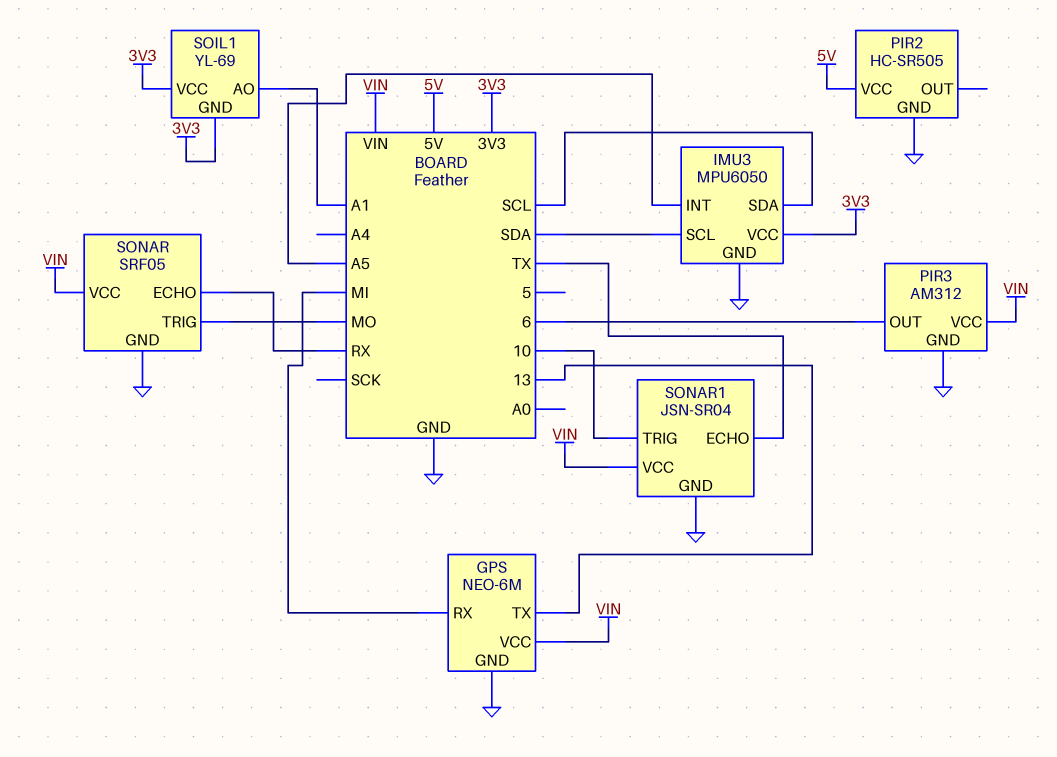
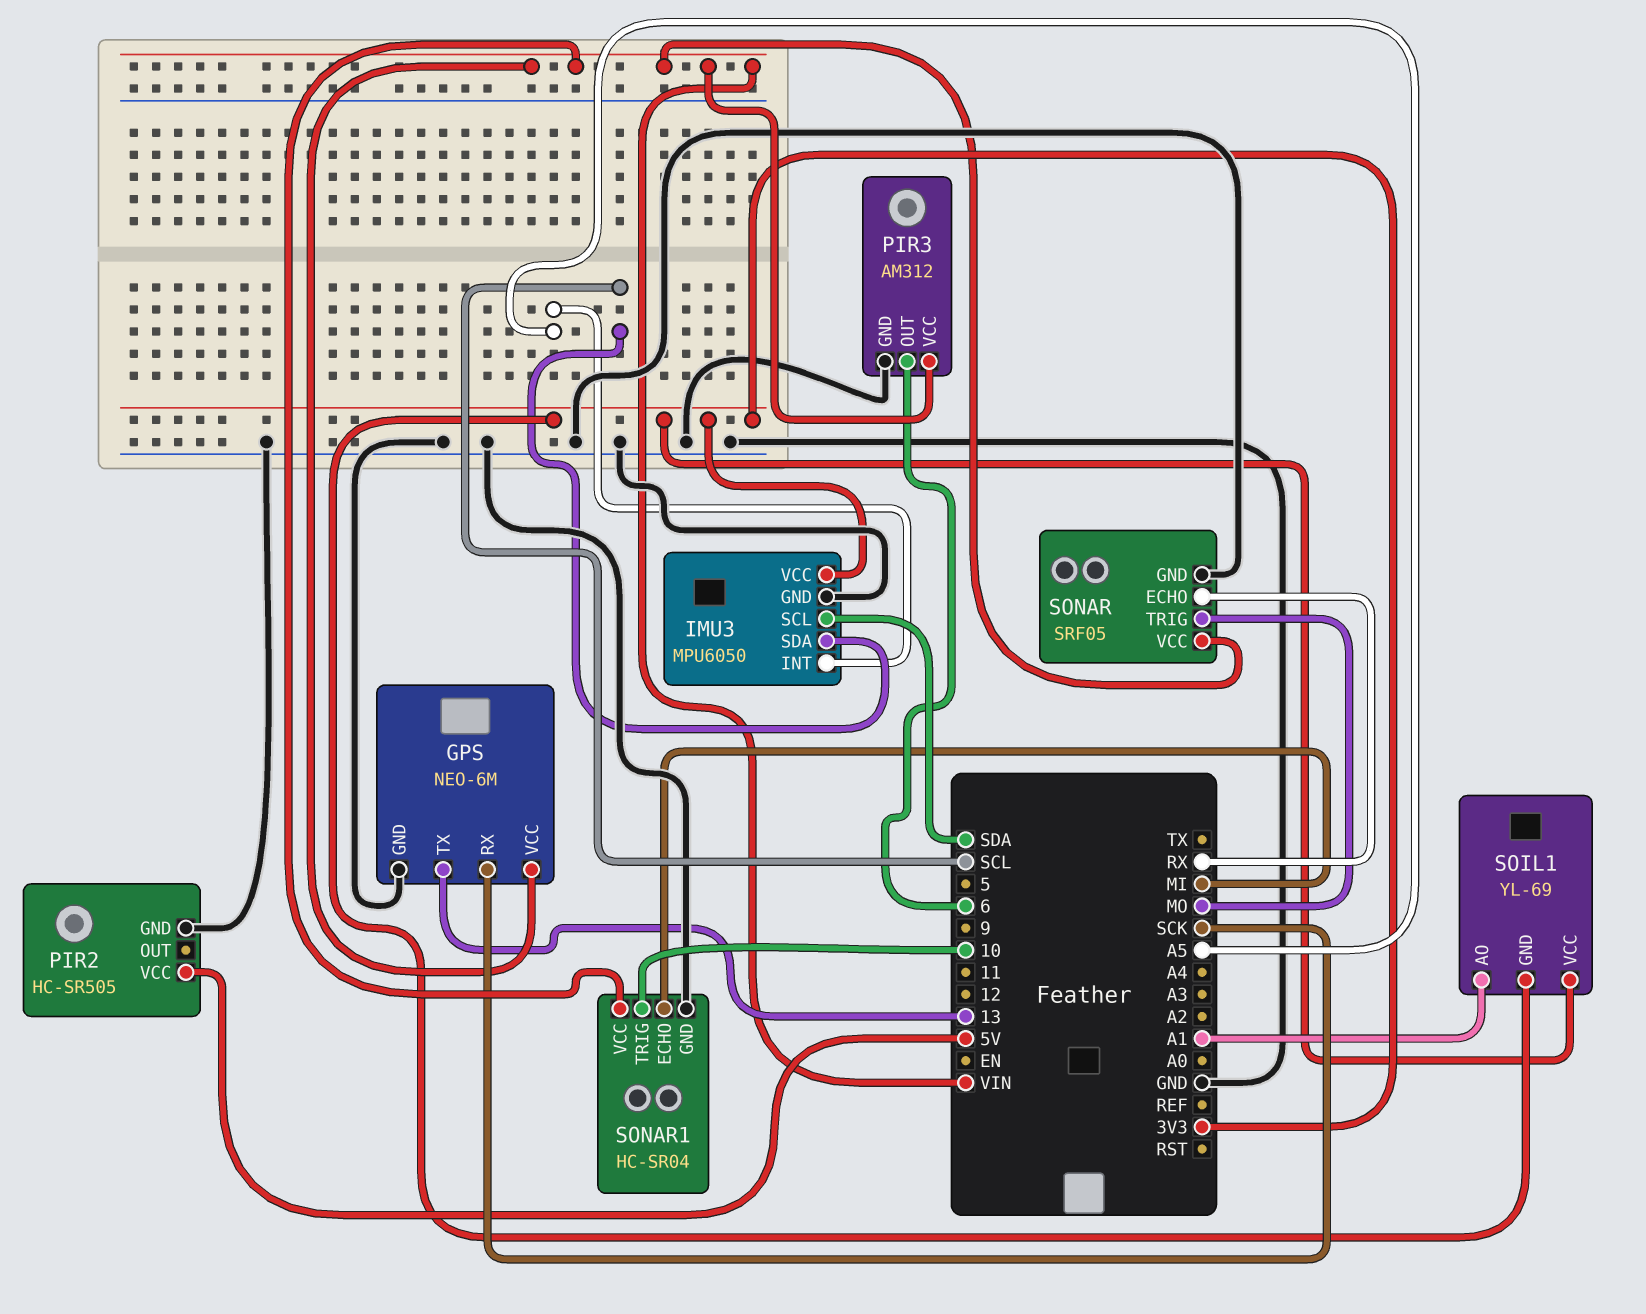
GPS pin RX: MI -> SCK
SONAR1: JSN-SR04 -> HC-SR04
SONAR1 pin ECHO: TX -> MI

